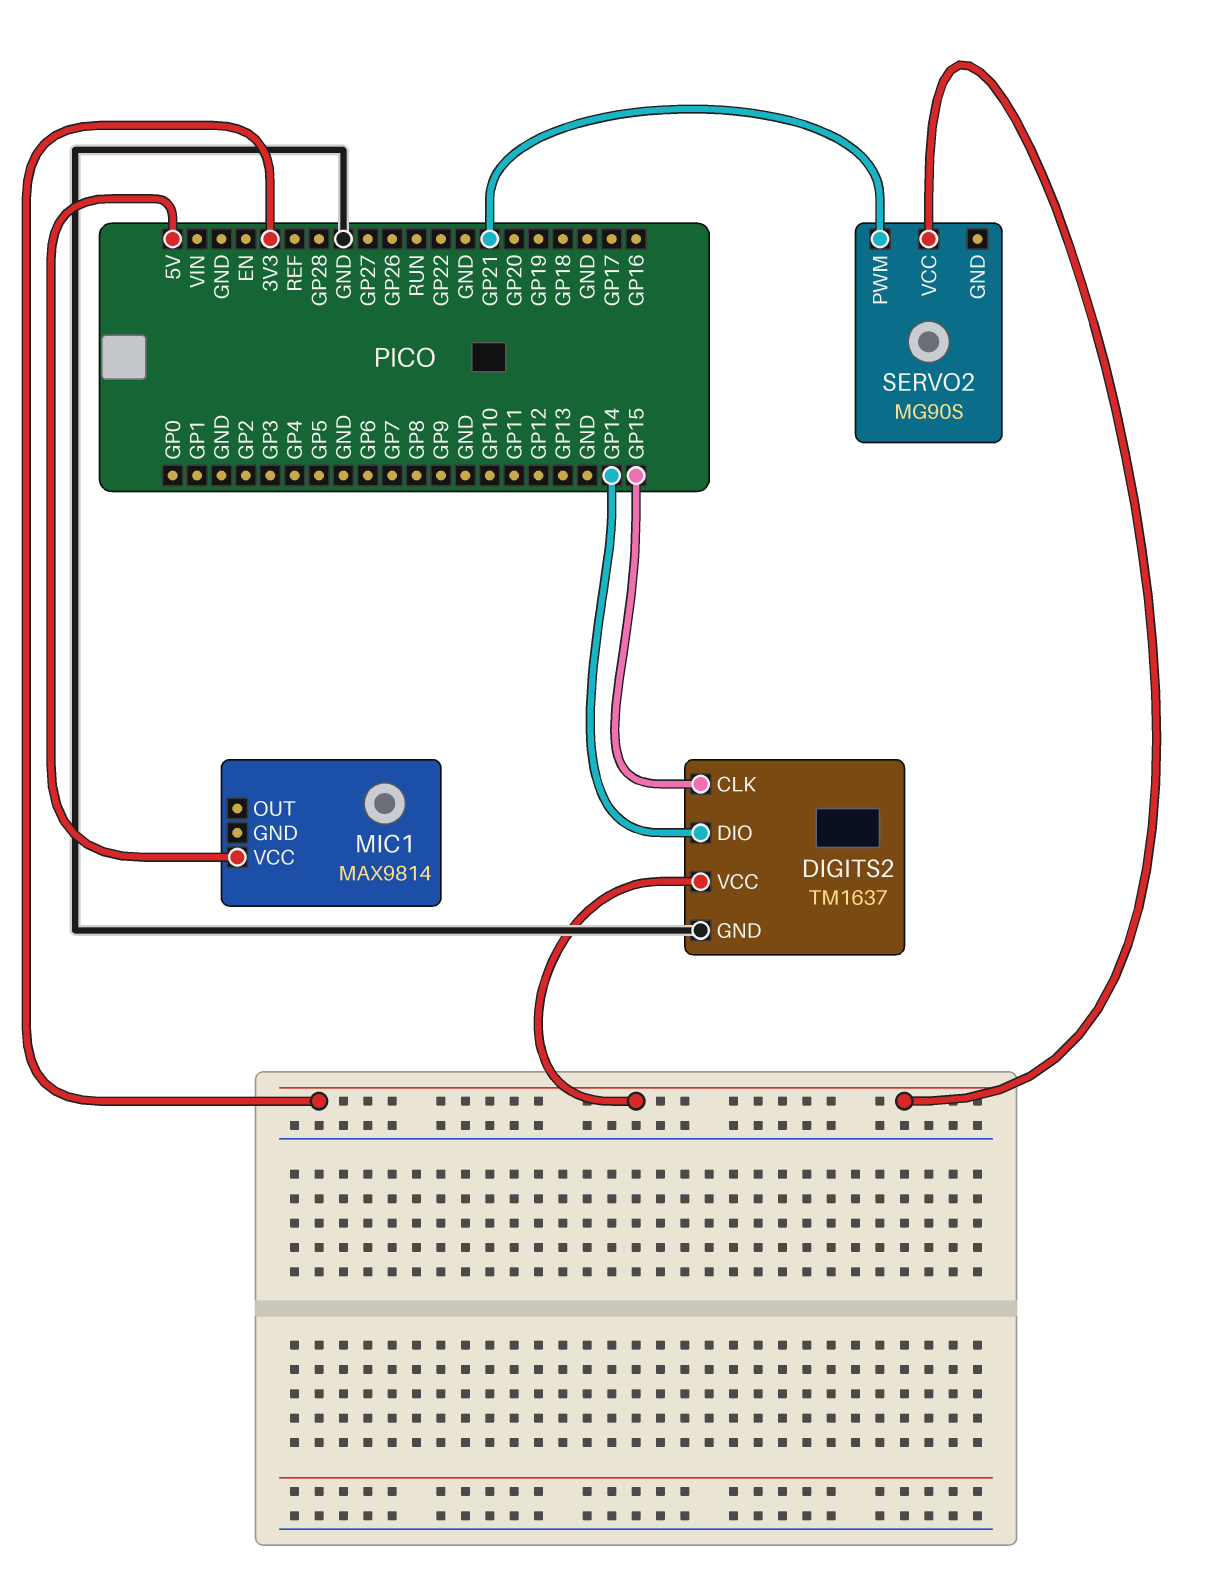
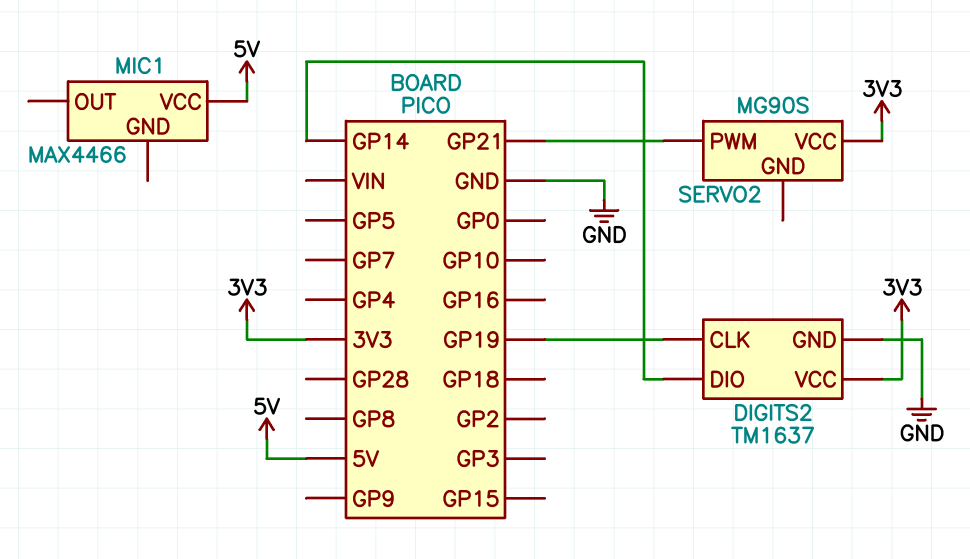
DIGITS2 pin CLK: GP15 -> GP19
MIC1: MAX9814 -> MAX4466

